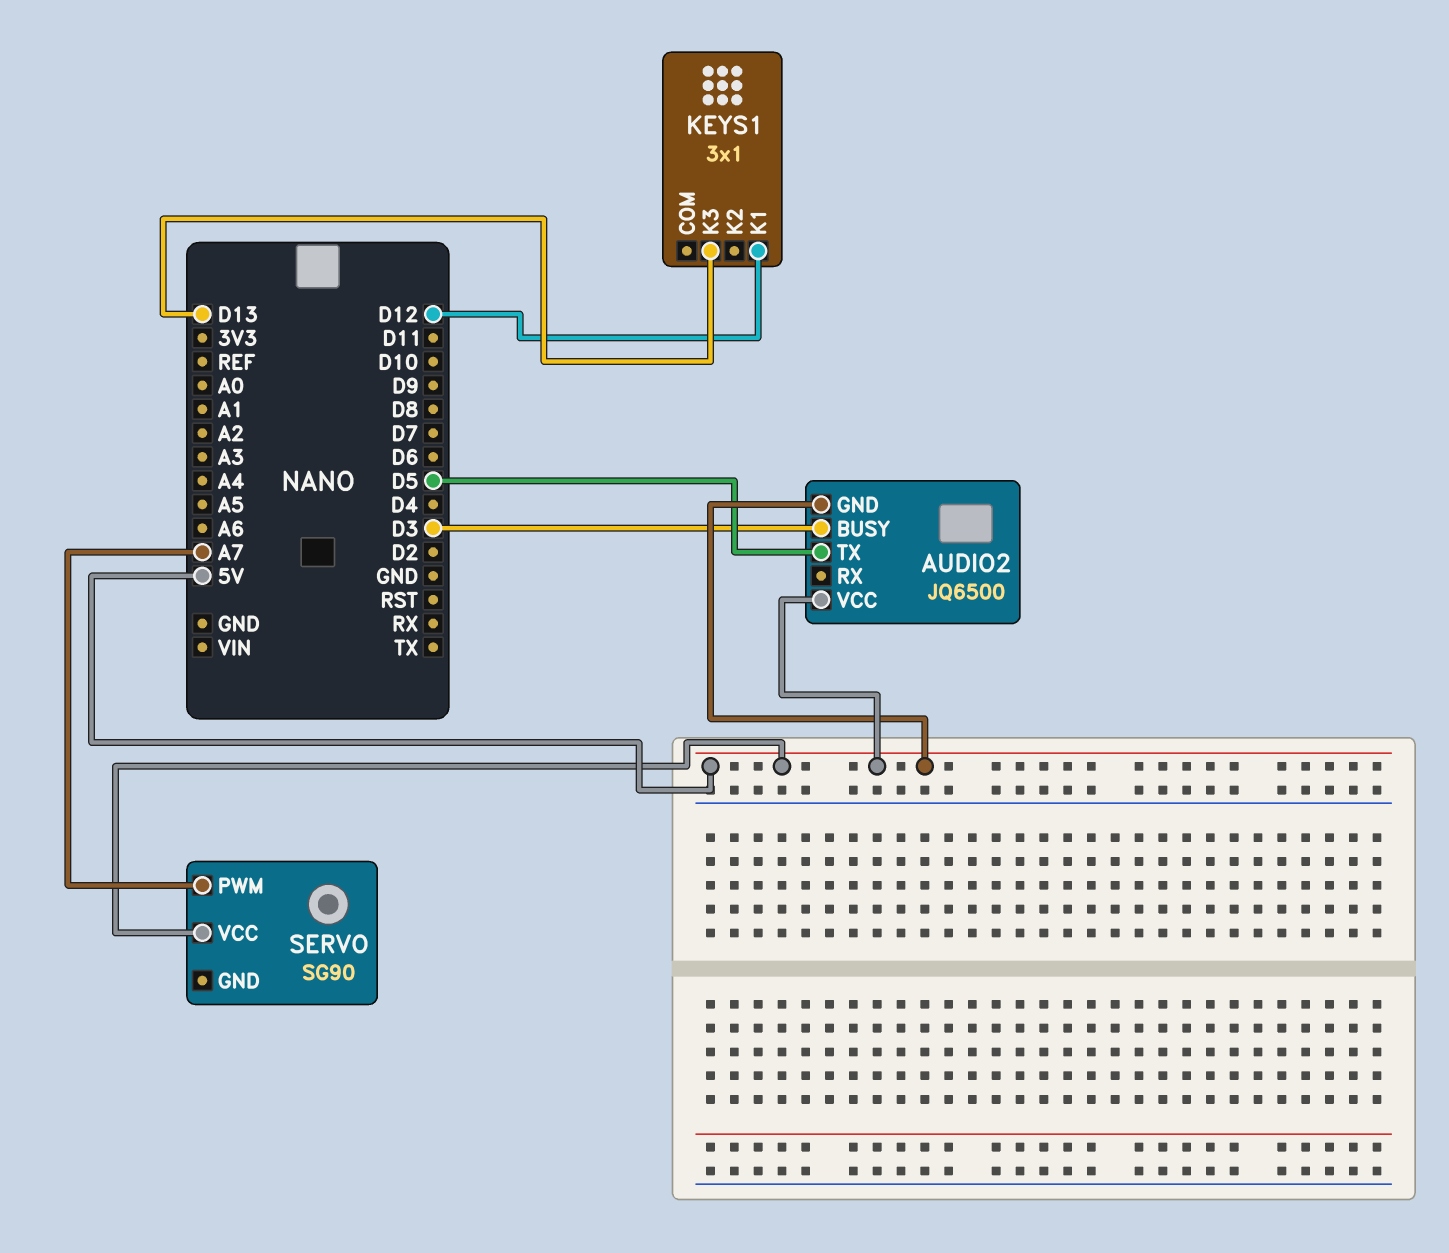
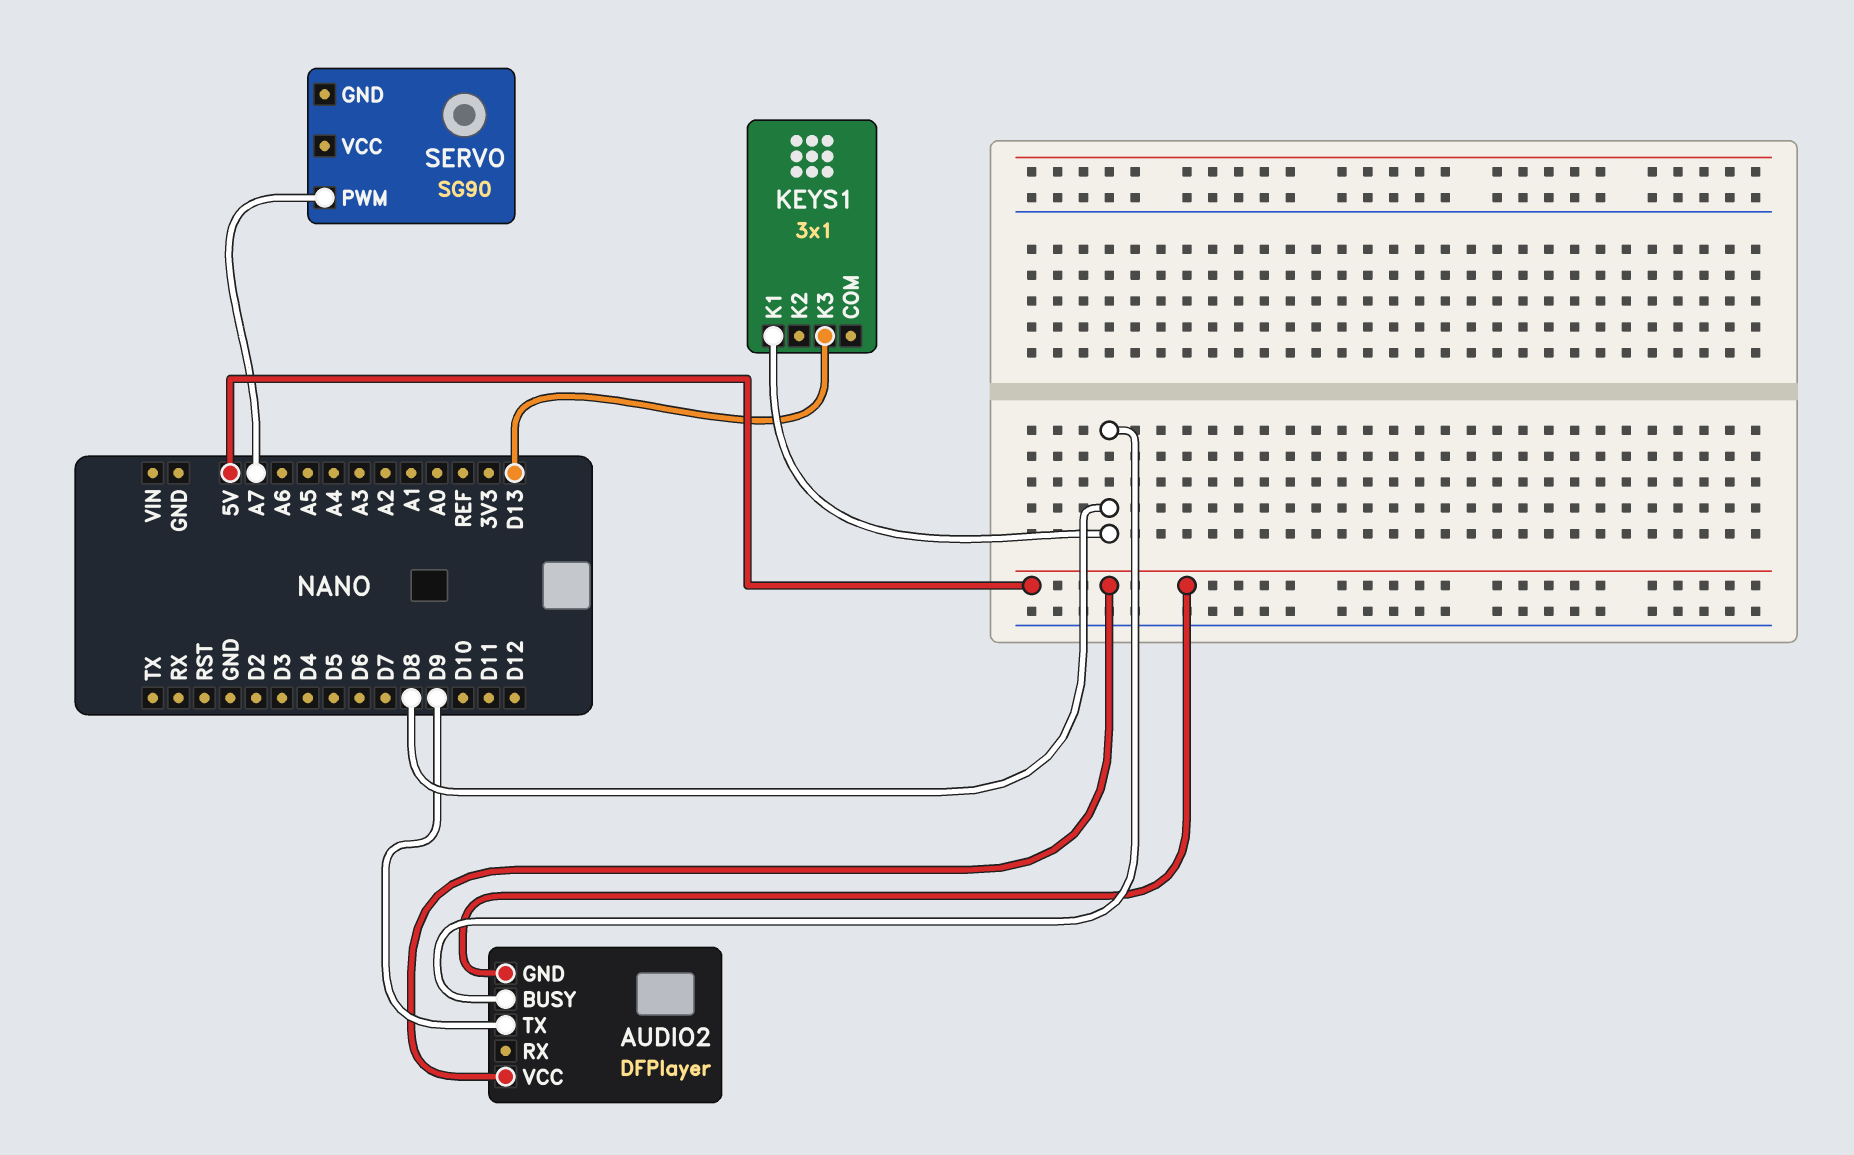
AUDIO2: JQ6500 -> DFPlayer
AUDIO2 pin BUSY: D3 -> D8
AUDIO2 pin TX: D5 -> D9
KEYS1 pin K1: D12 -> D8
SERVO pin VCC: 5V -> none

